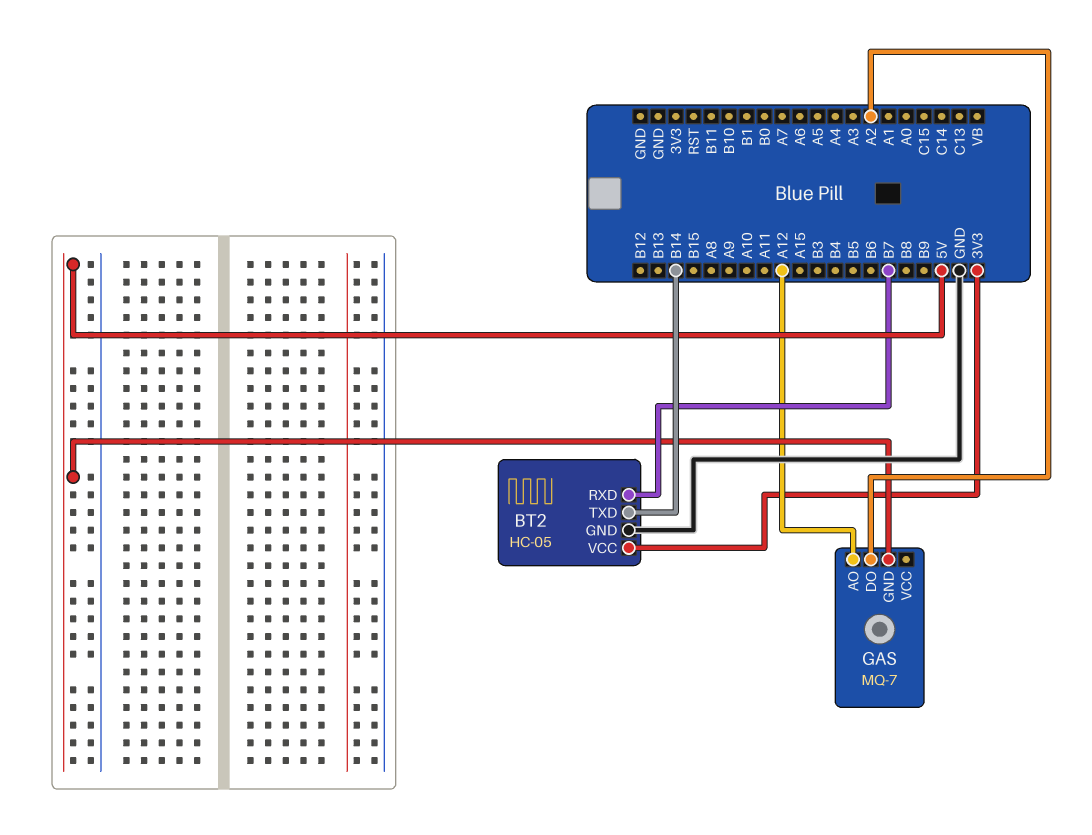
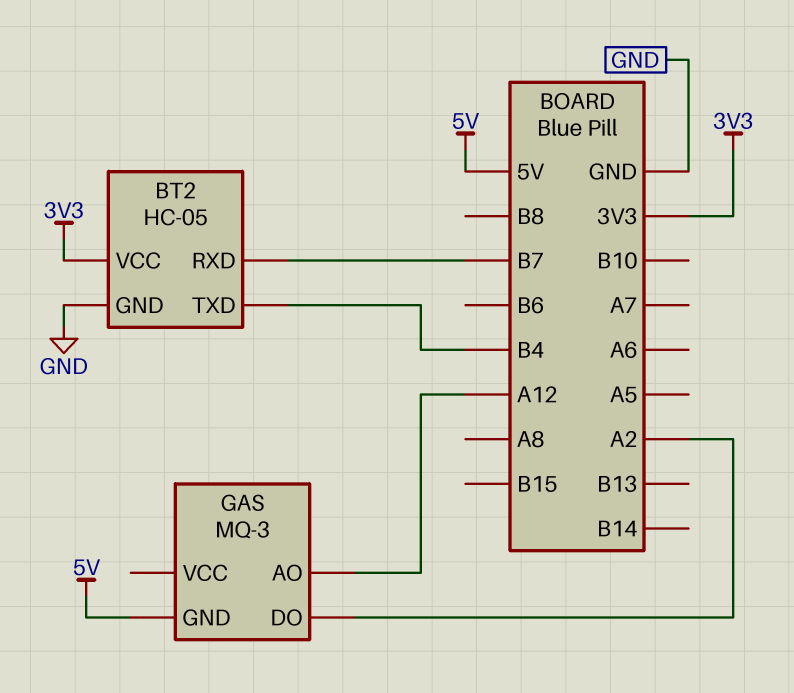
BT2 pin TXD: B14 -> B4
GAS: MQ-7 -> MQ-3

